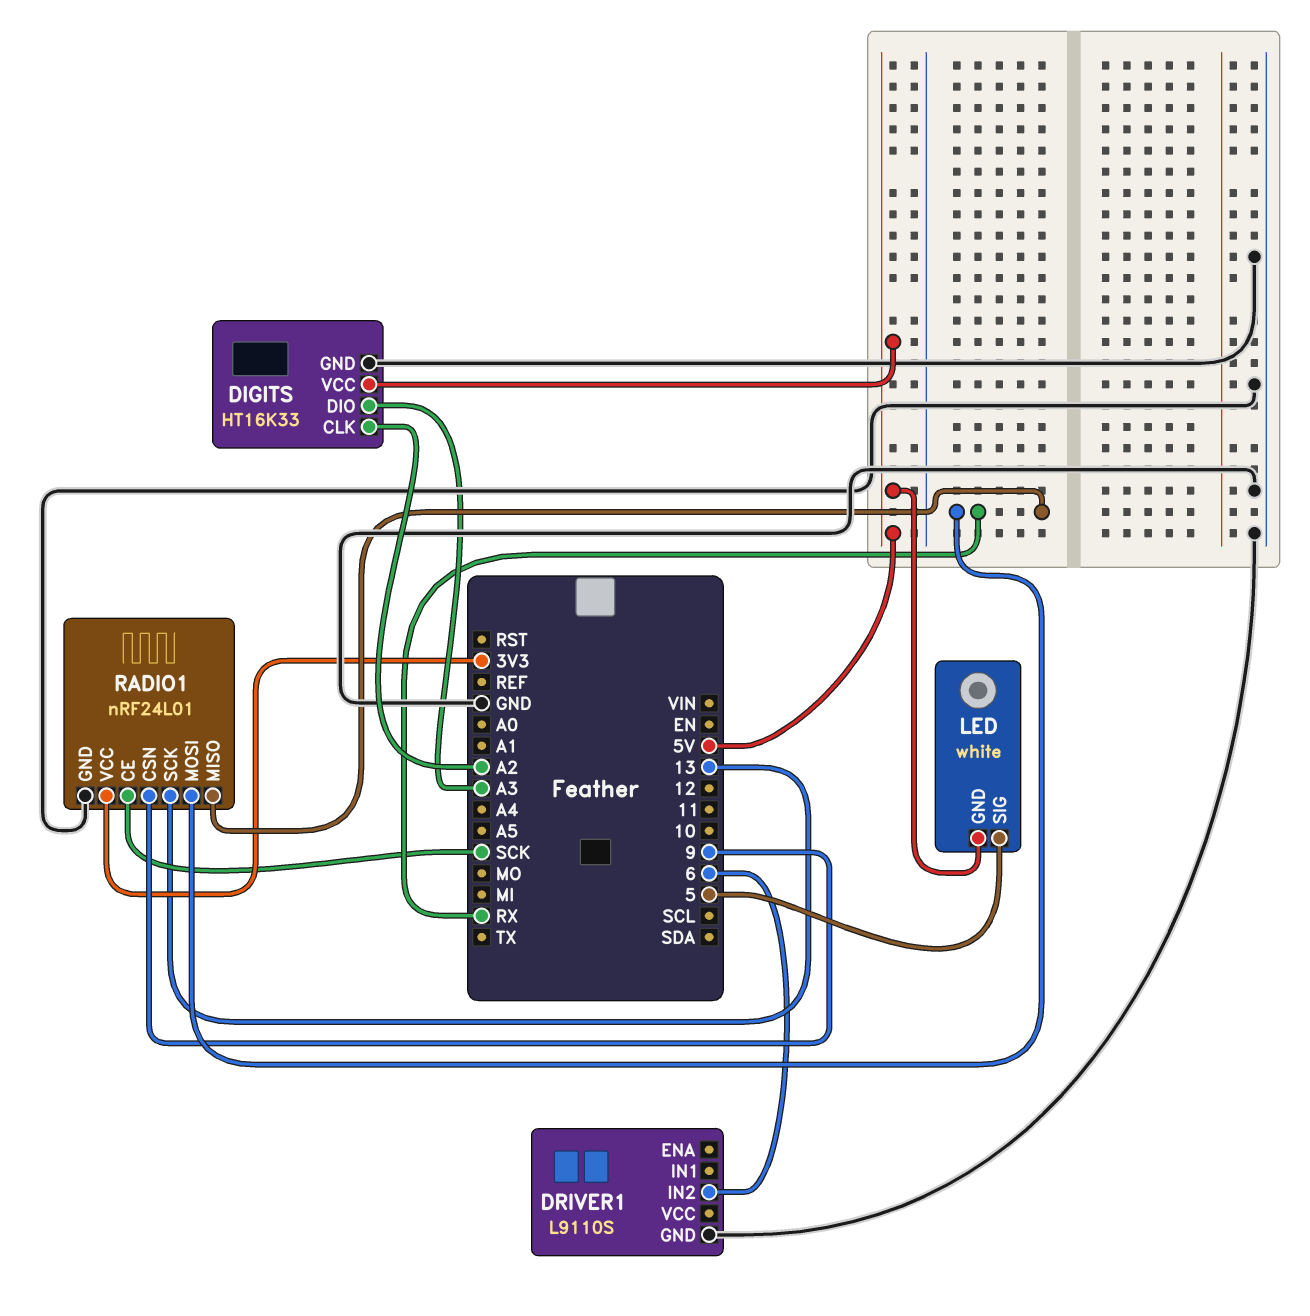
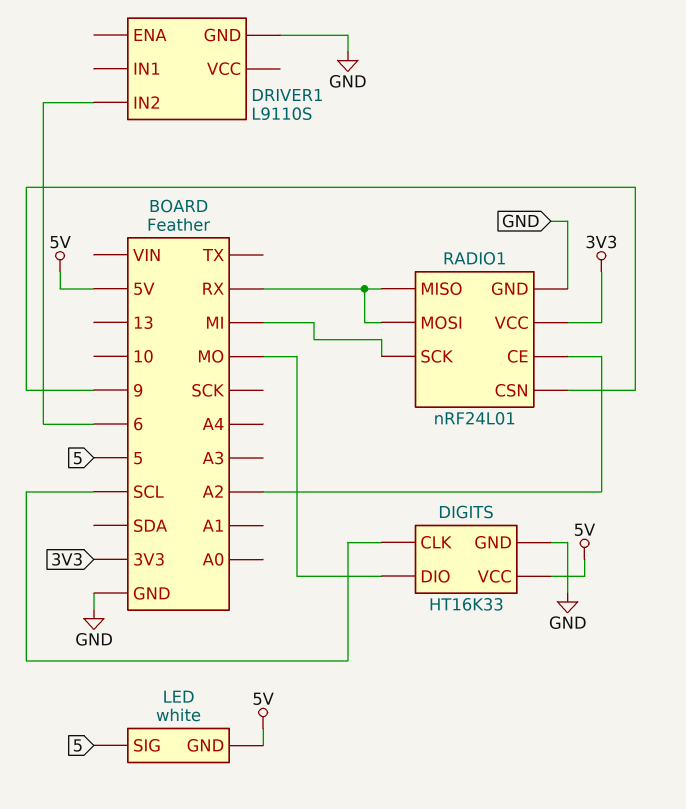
DIGITS pin CLK: A2 -> SCL
DIGITS pin DIO: A3 -> MO
RADIO1 pin CE: SCK -> A2
RADIO1 pin SCK: 13 -> MI

